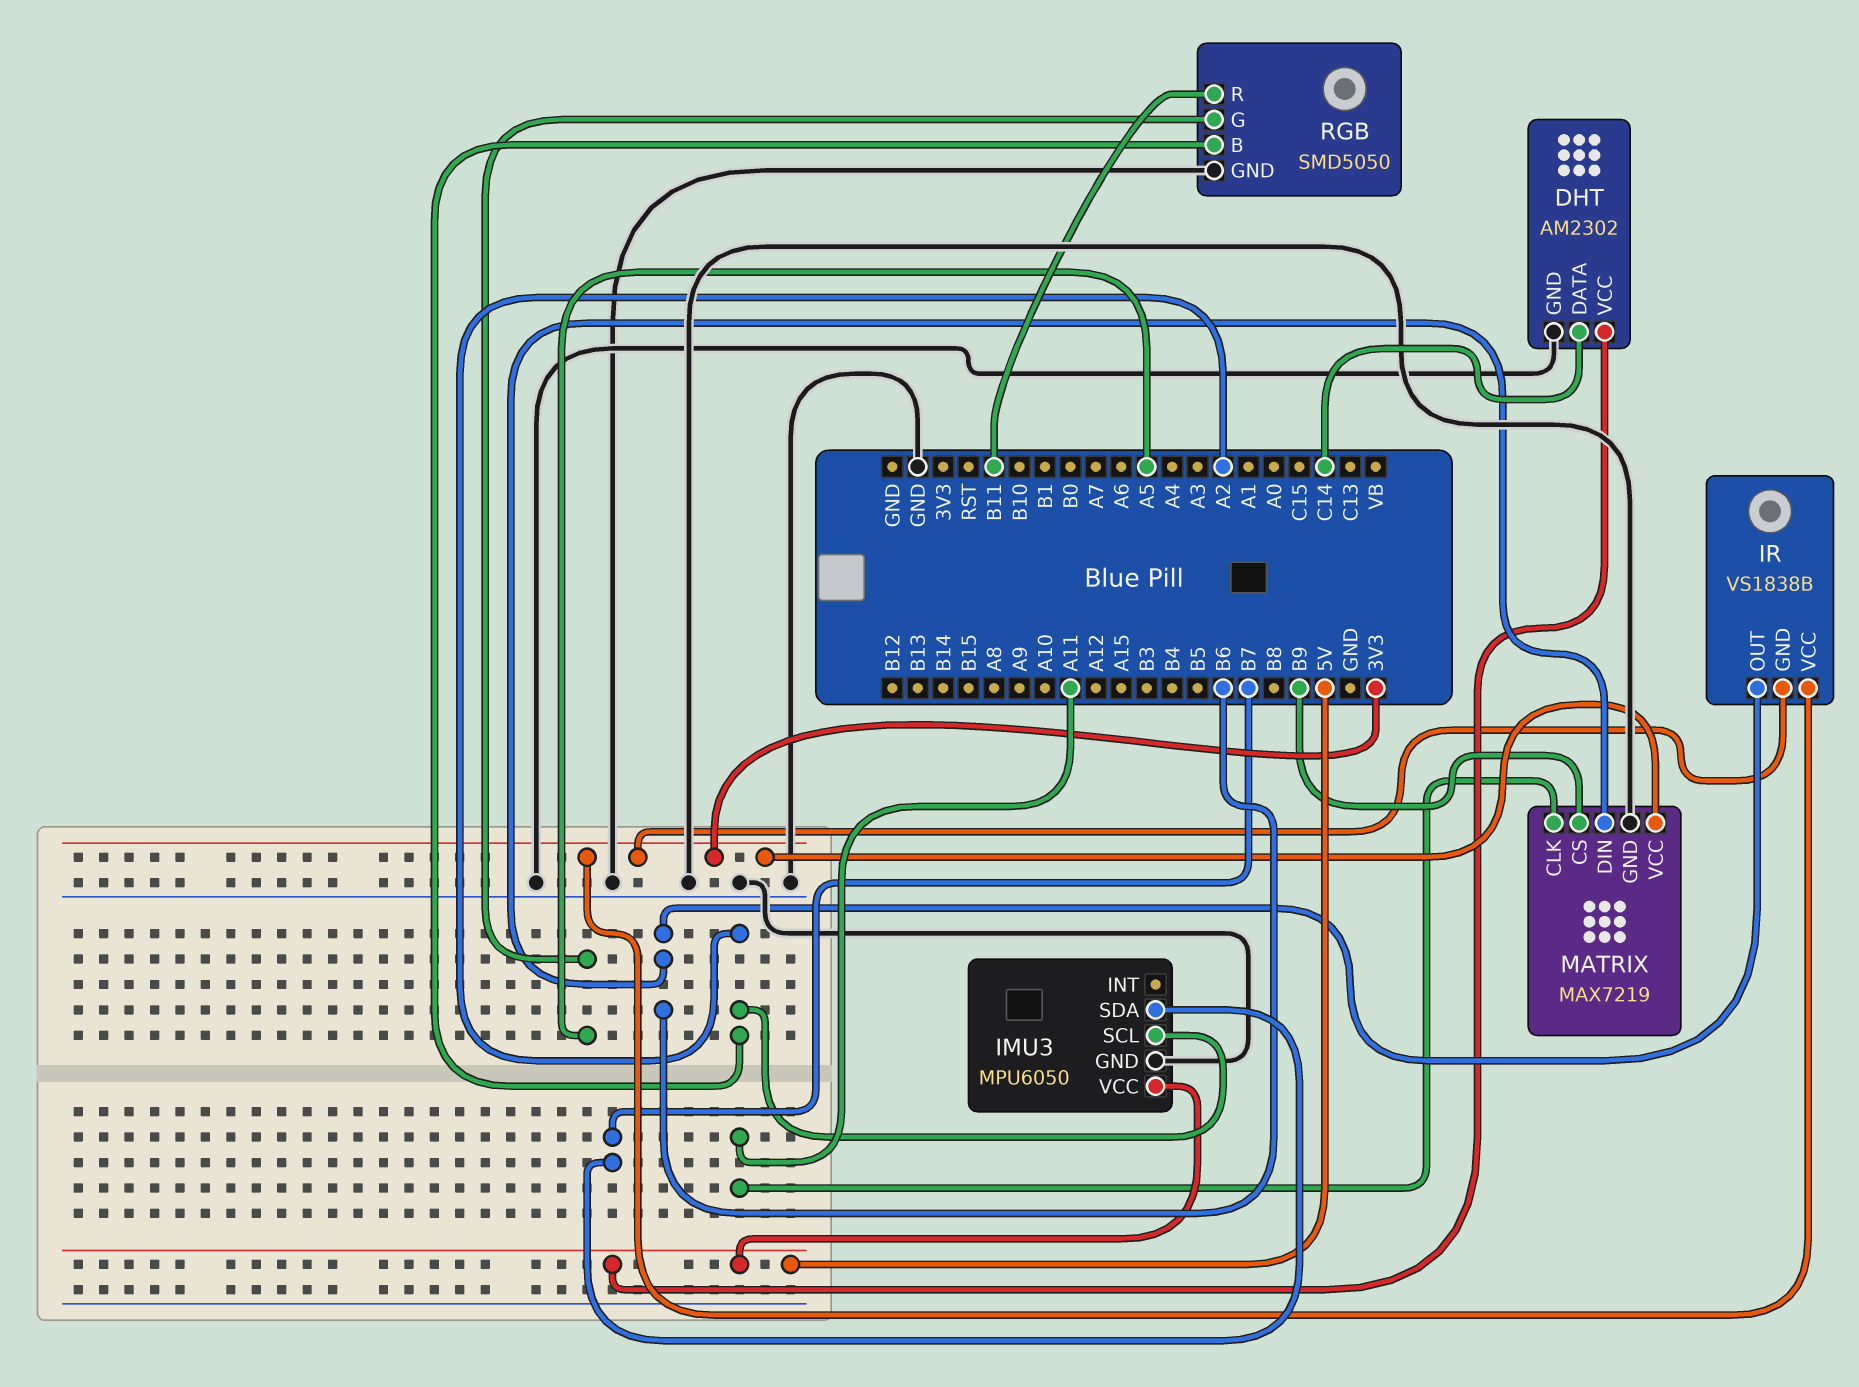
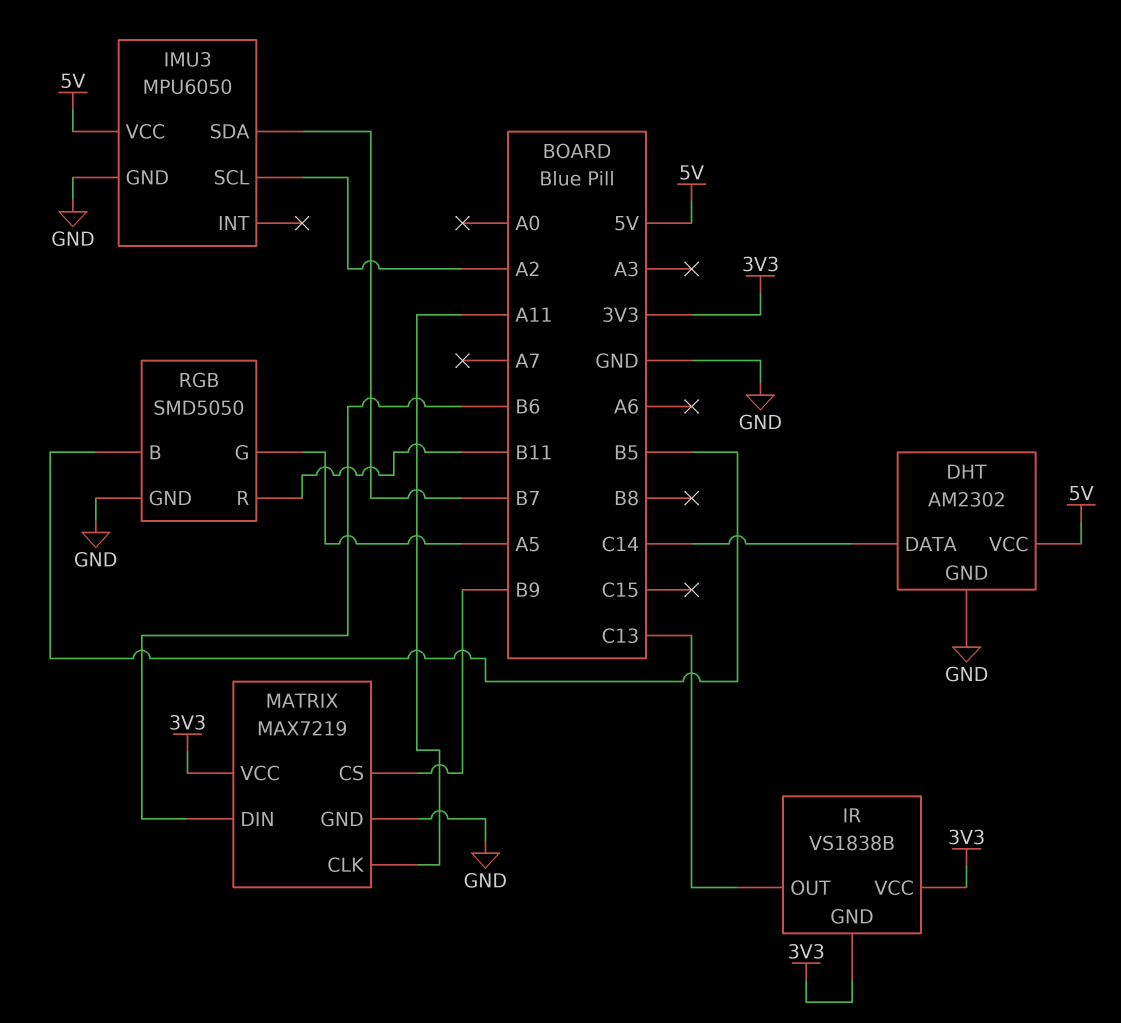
IR pin OUT: B6 -> C13
RGB pin B: A2 -> B5

